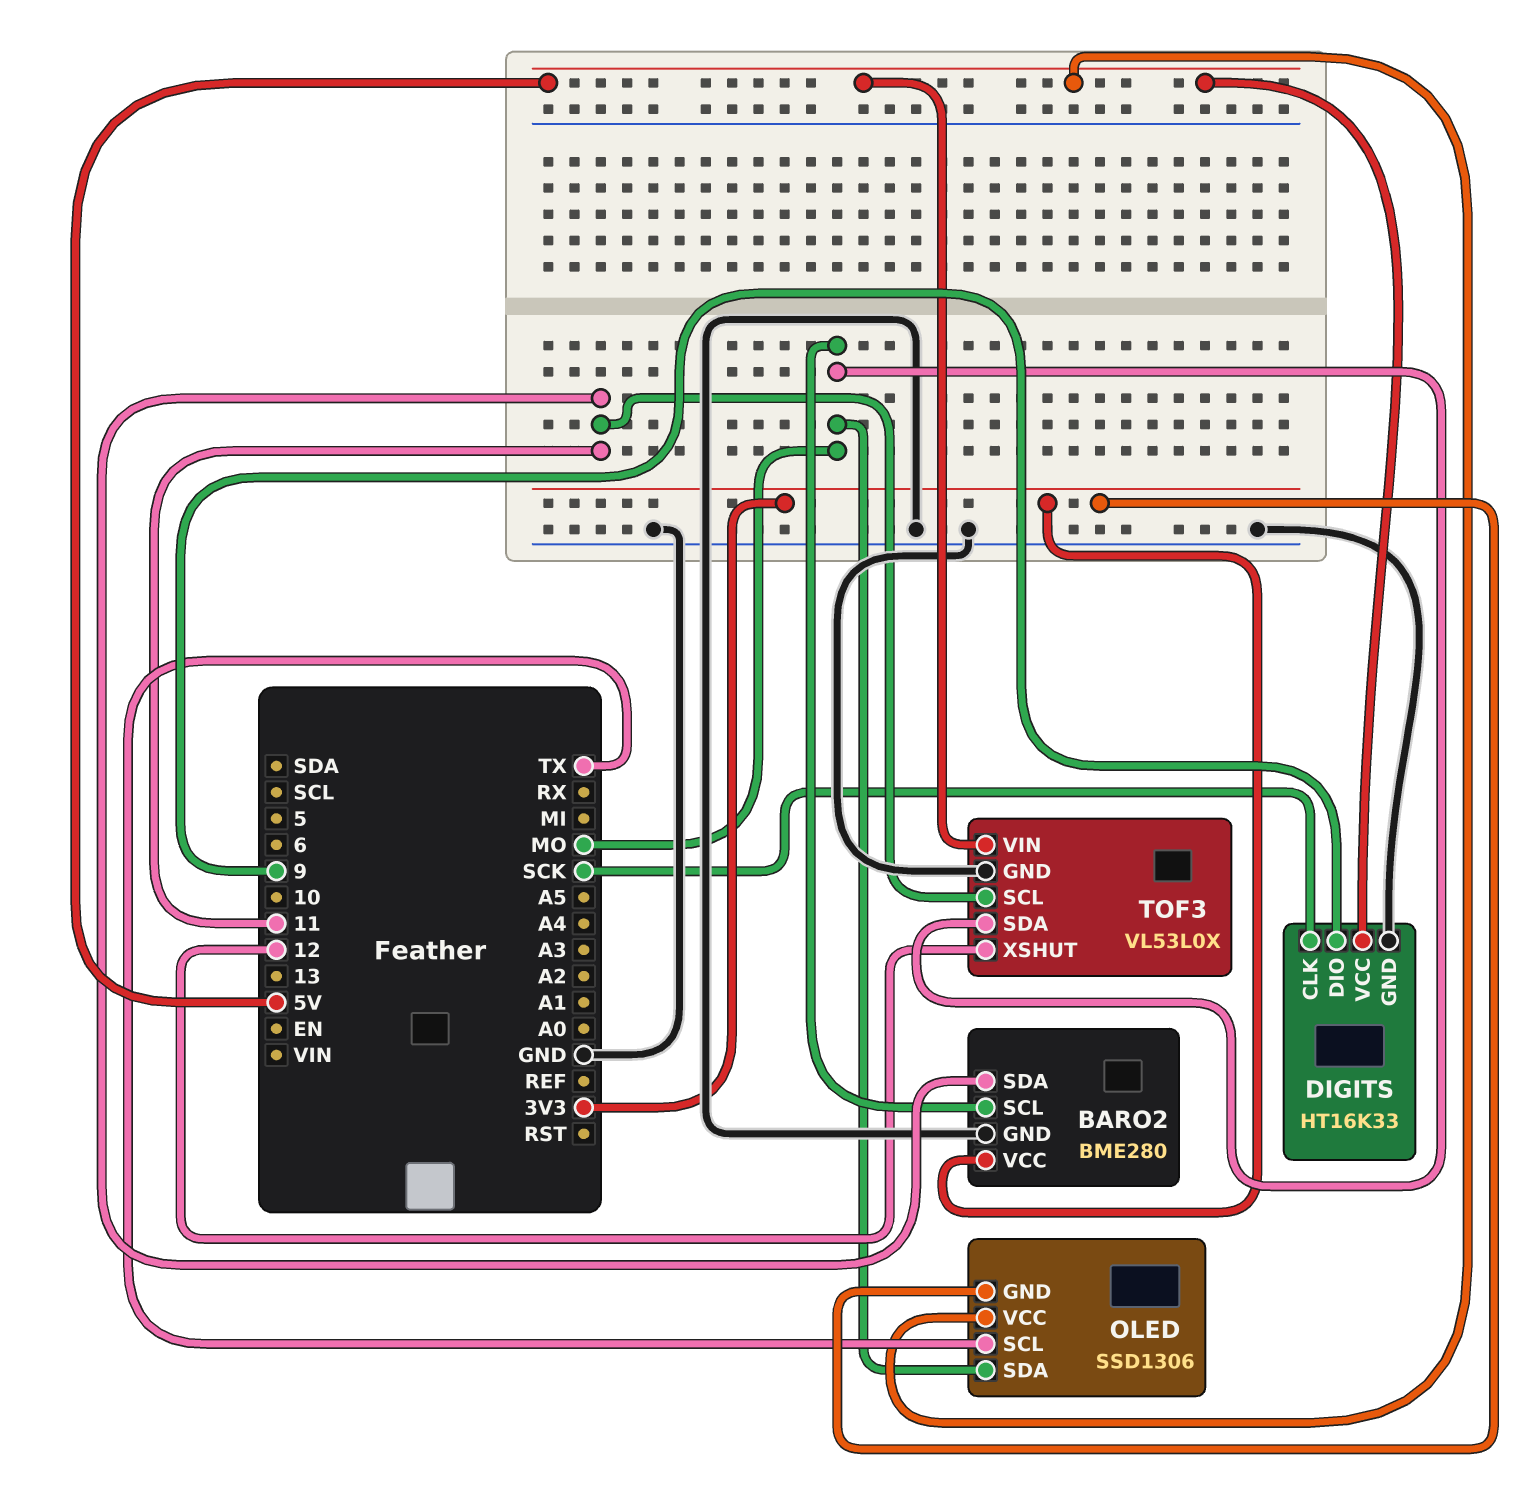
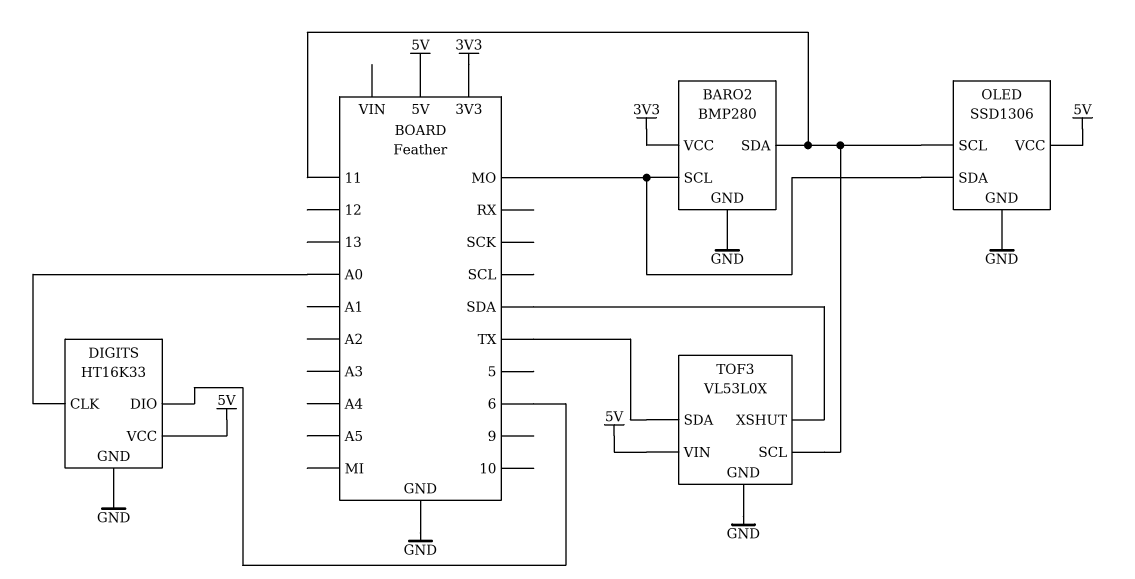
BARO2: BME280 -> BMP280
DIGITS pin CLK: SCK -> A0
DIGITS pin DIO: 9 -> 6
OLED pin GND: 3V3 -> GND
OLED pin SCL: TX -> 11
TOF3 pin SDA: MO -> TX
TOF3 pin XSHUT: 12 -> SDA

